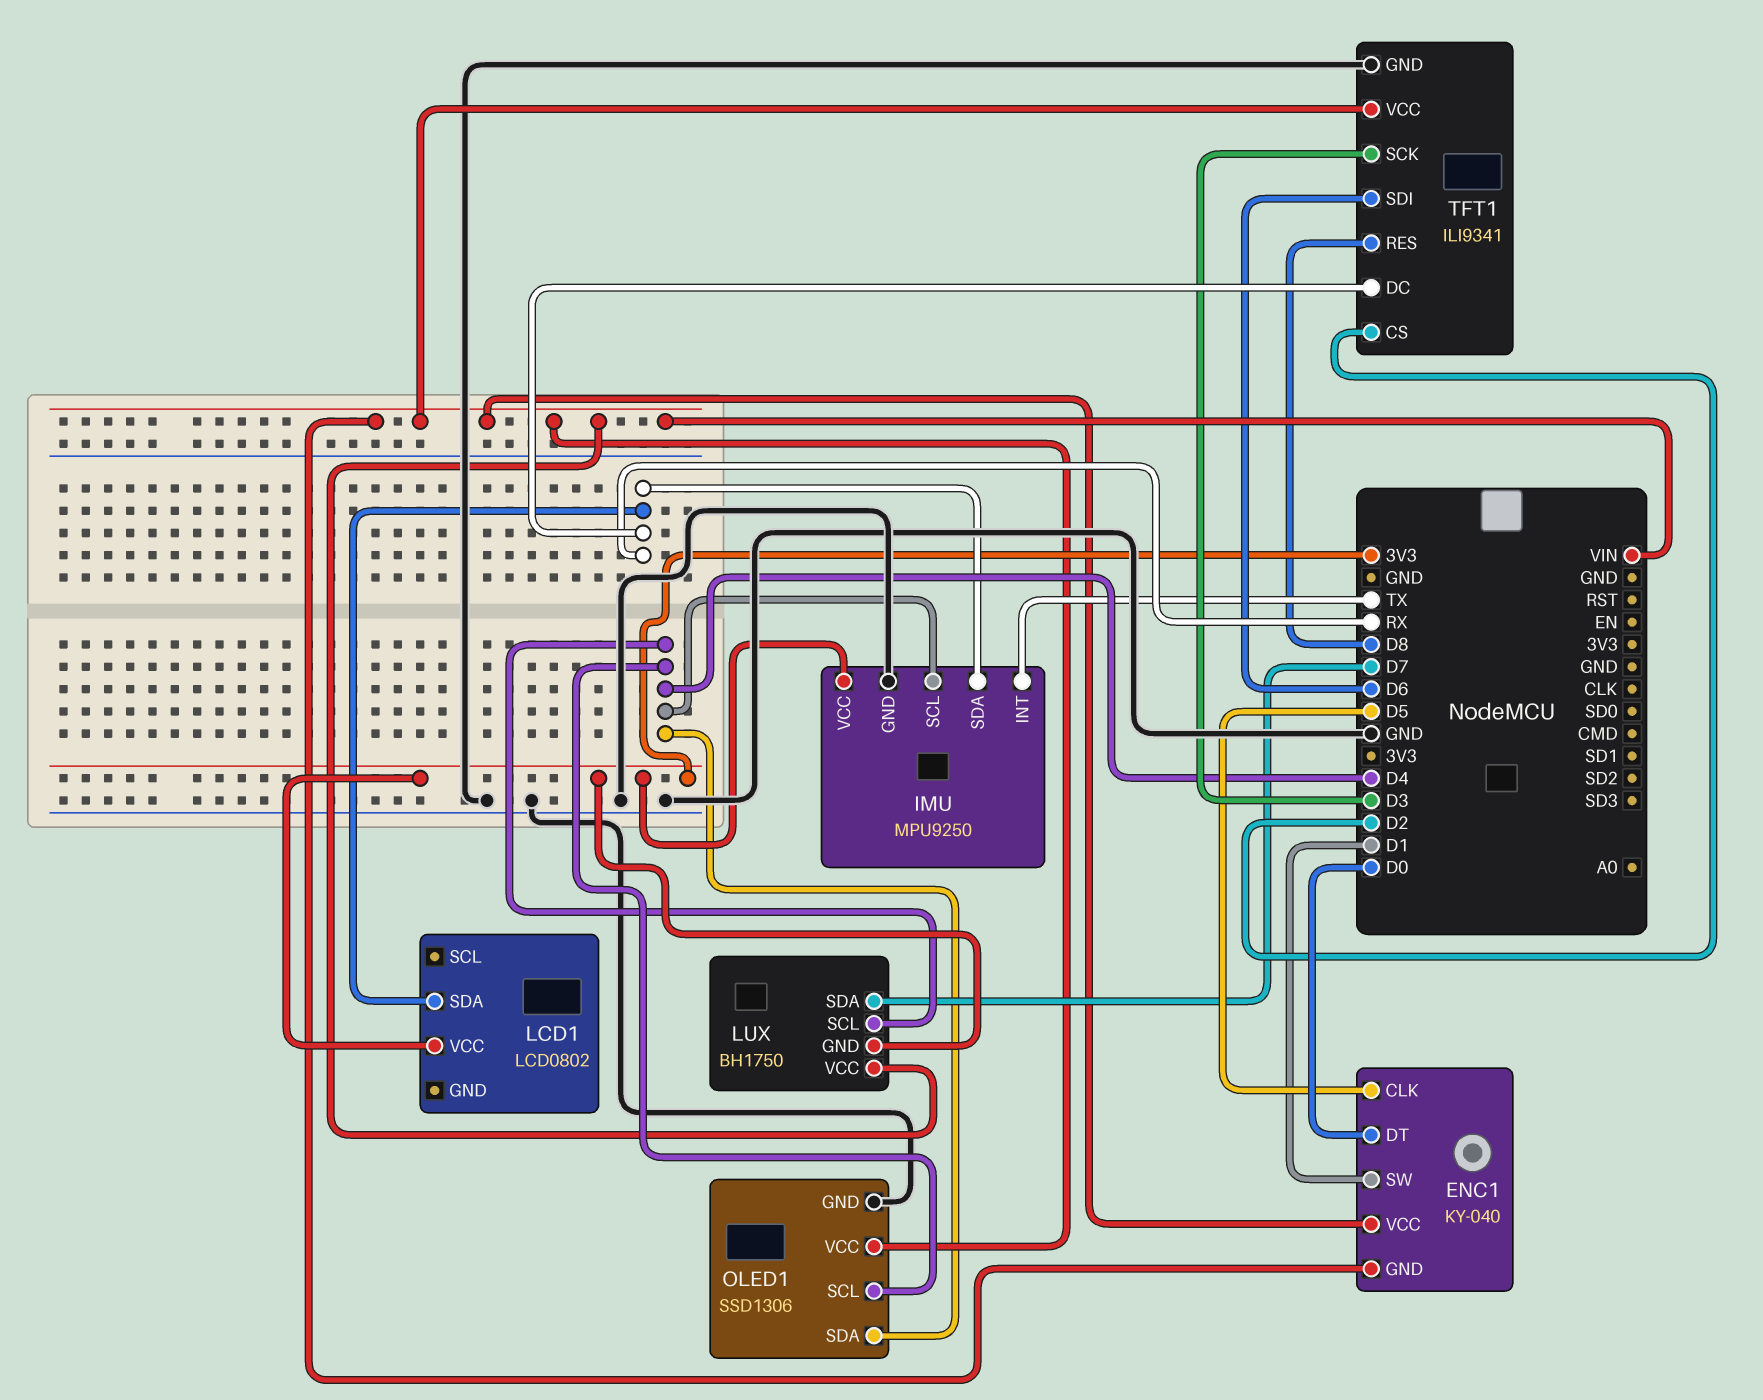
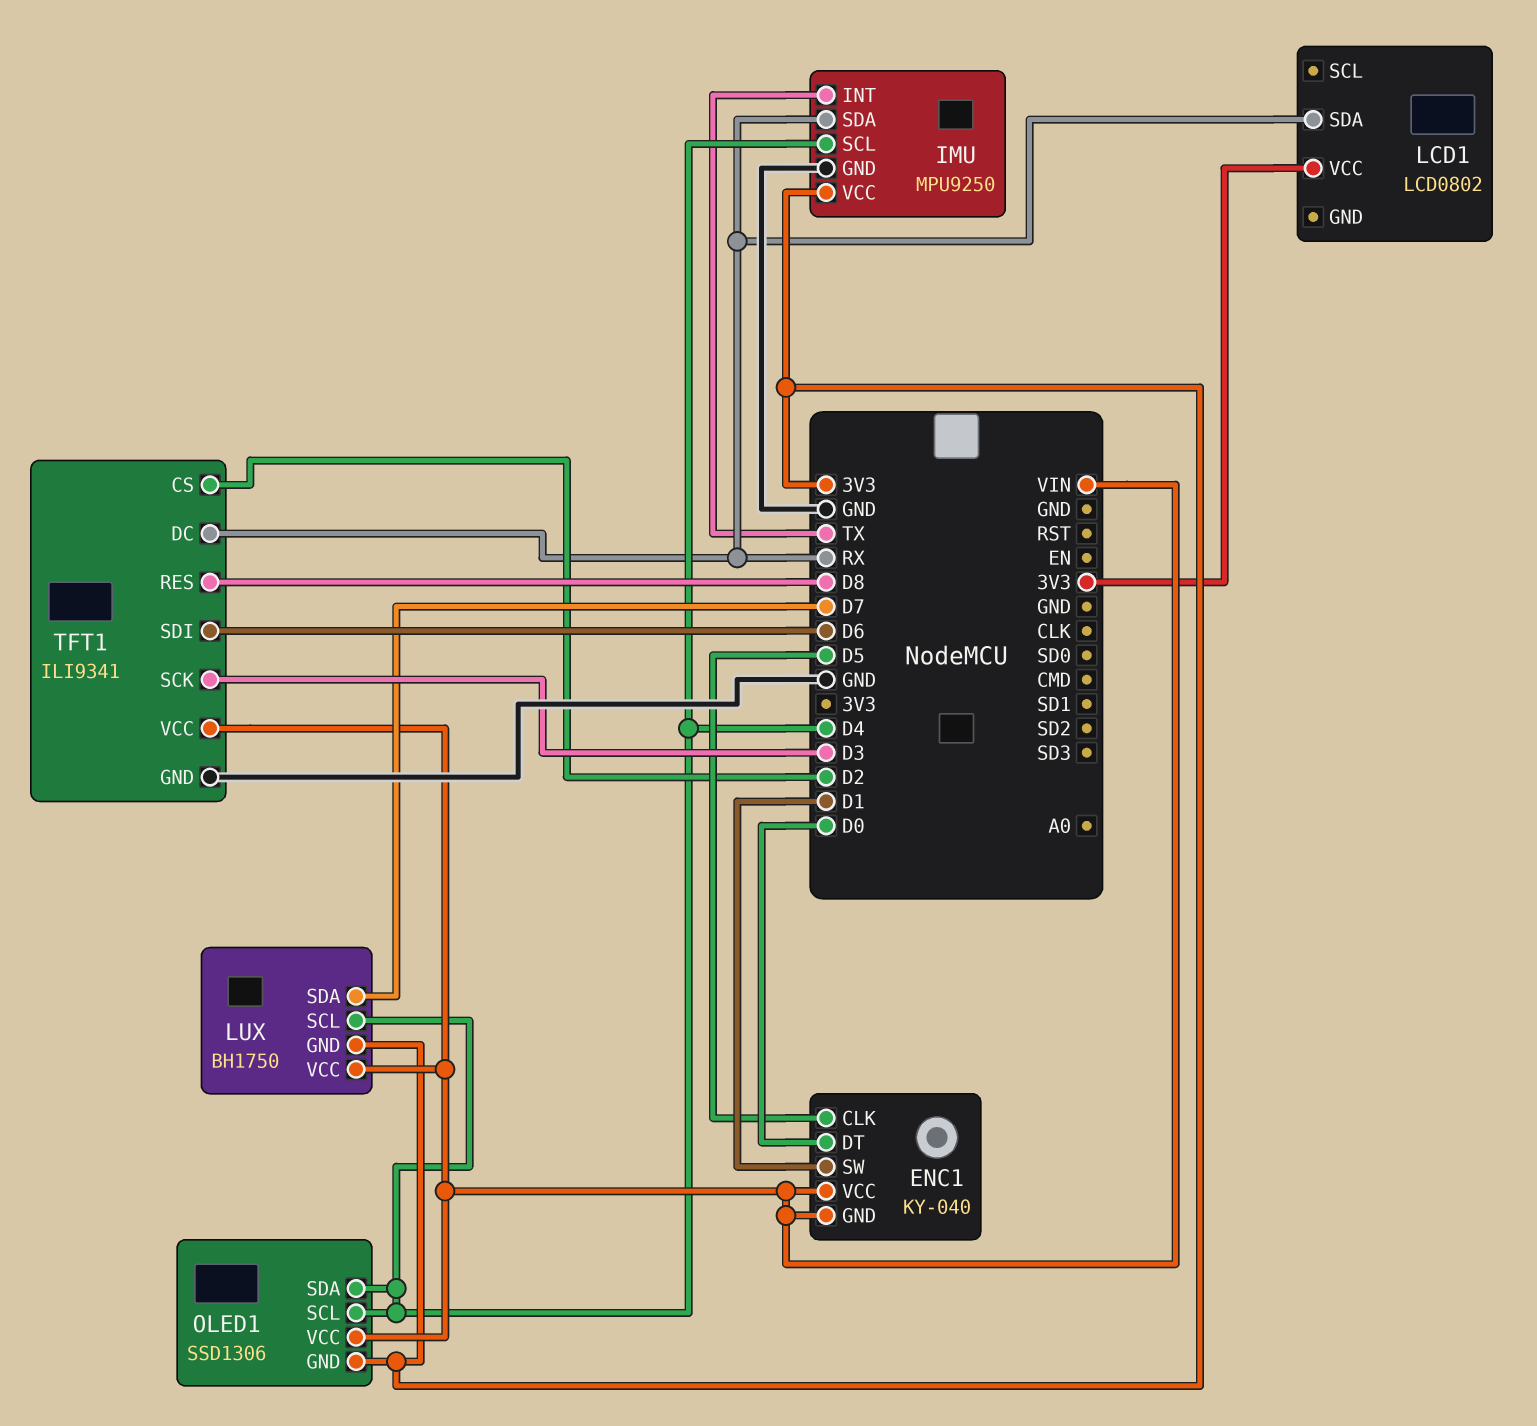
OLED1 pin GND: GND -> 3V3

